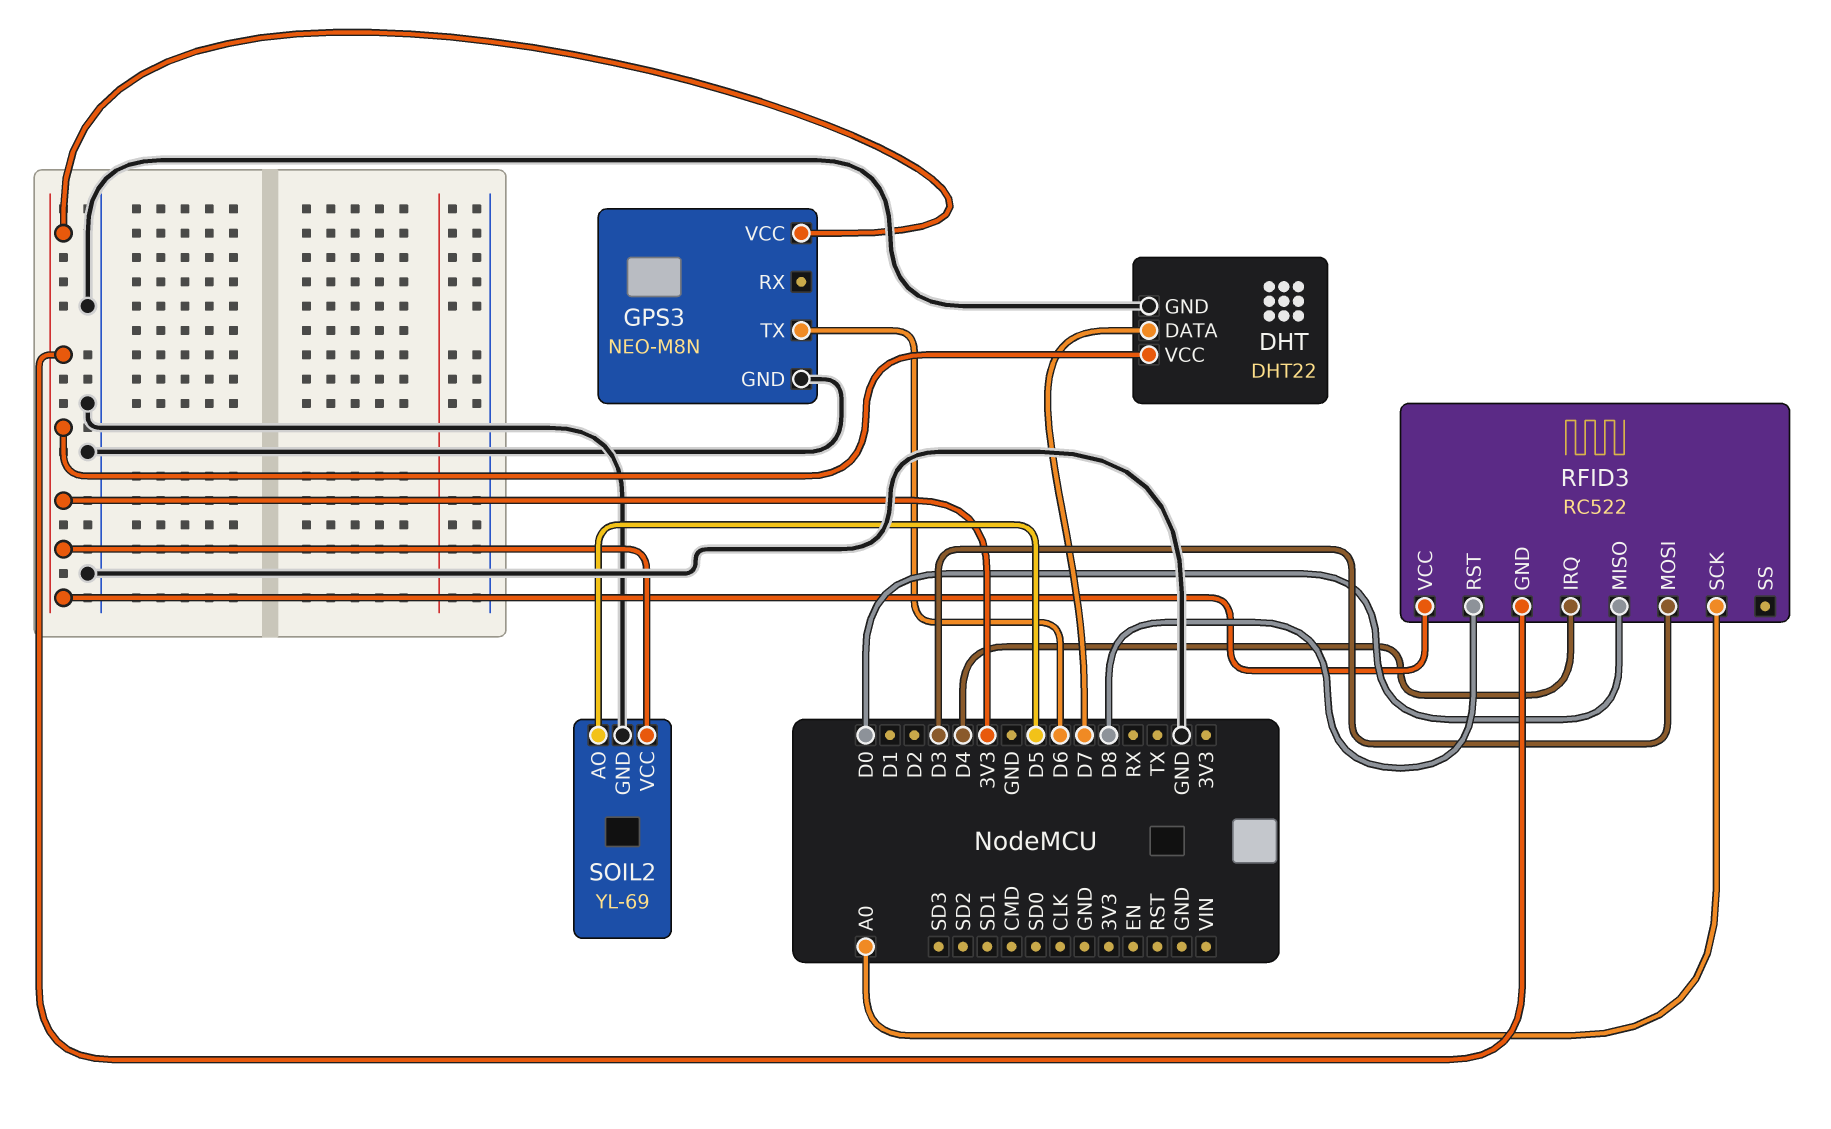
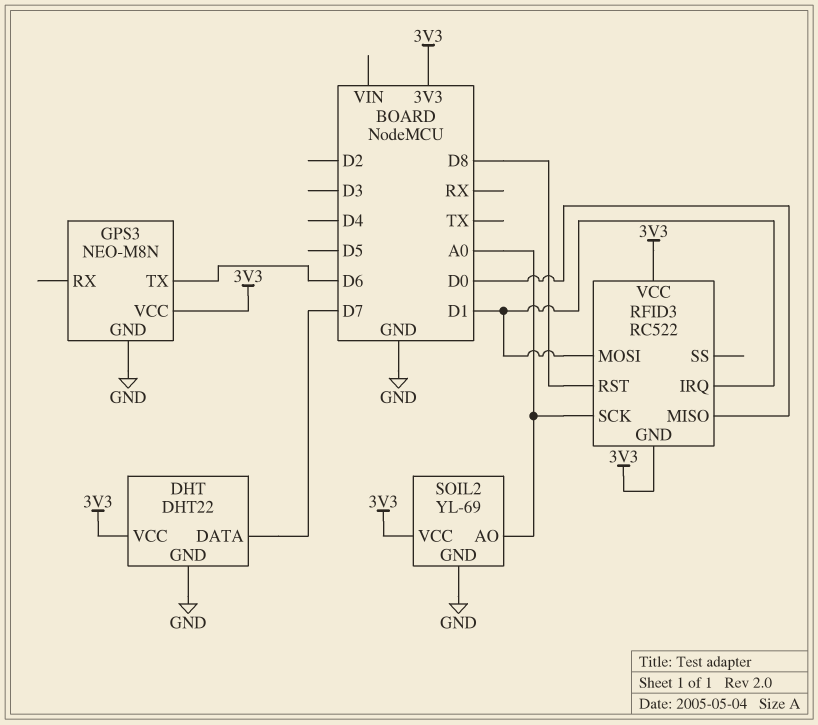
RFID3 pin IRQ: D4 -> D1
RFID3 pin MOSI: D3 -> D1
SOIL2 pin AO: D5 -> A0

